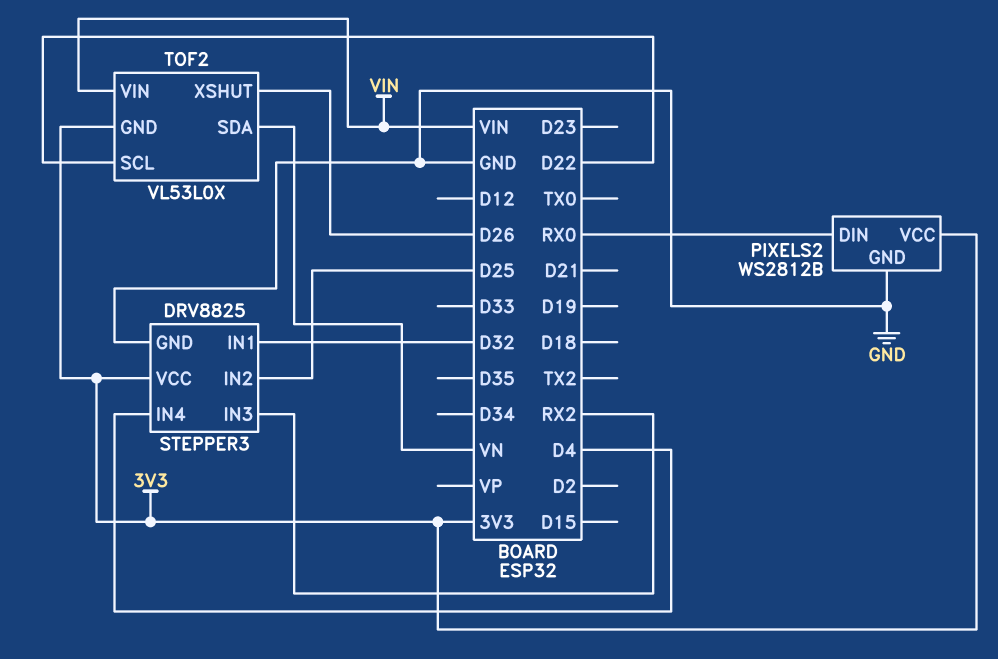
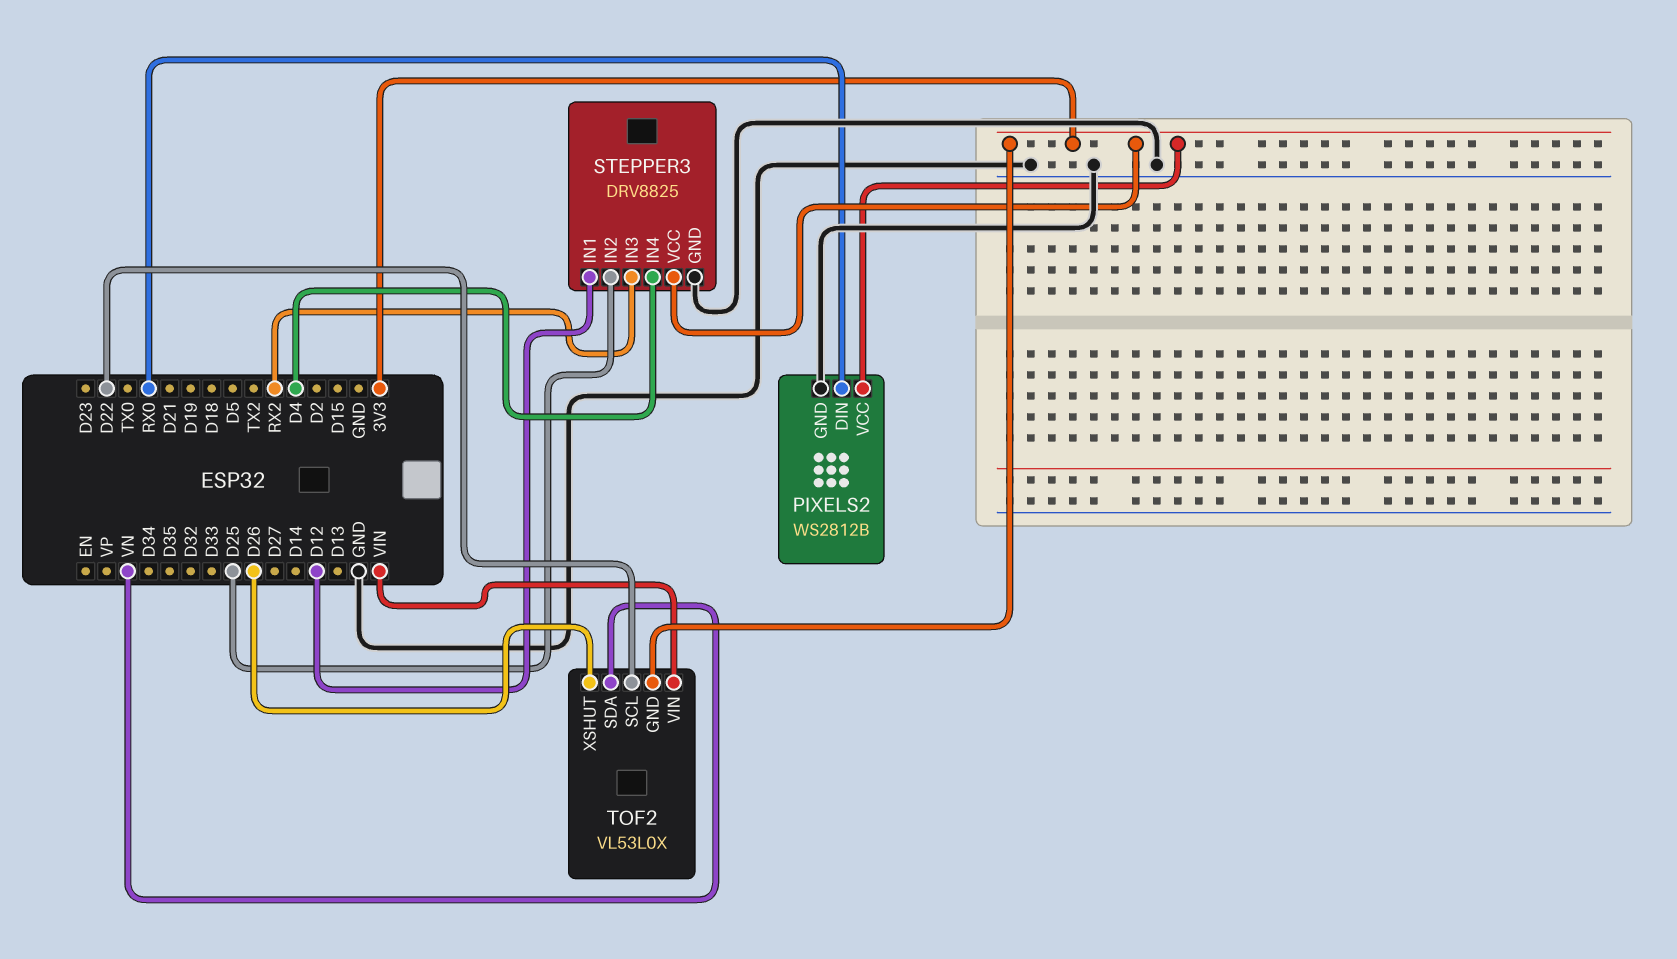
STEPPER3 pin IN1: D32 -> D12

